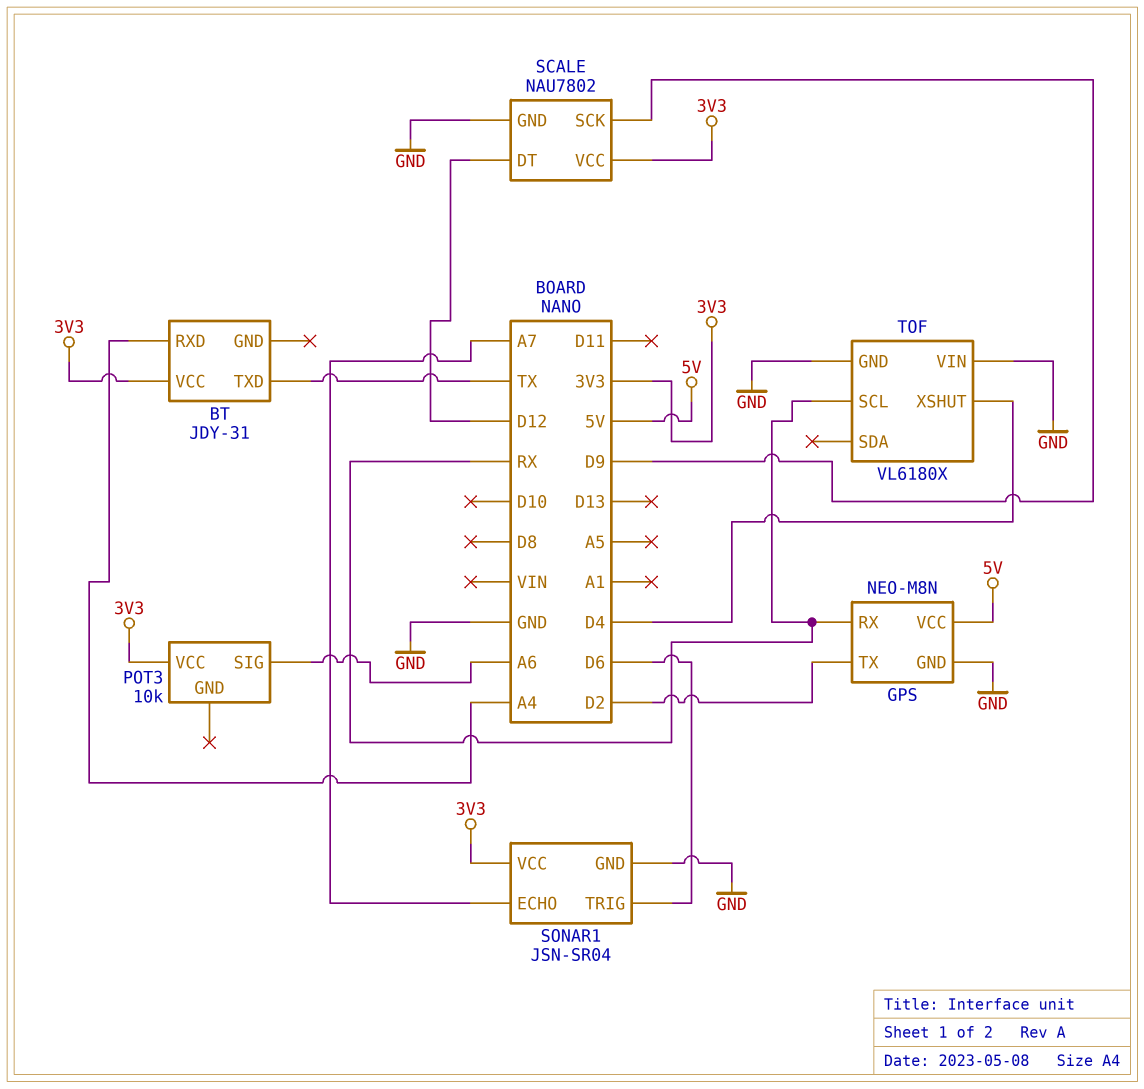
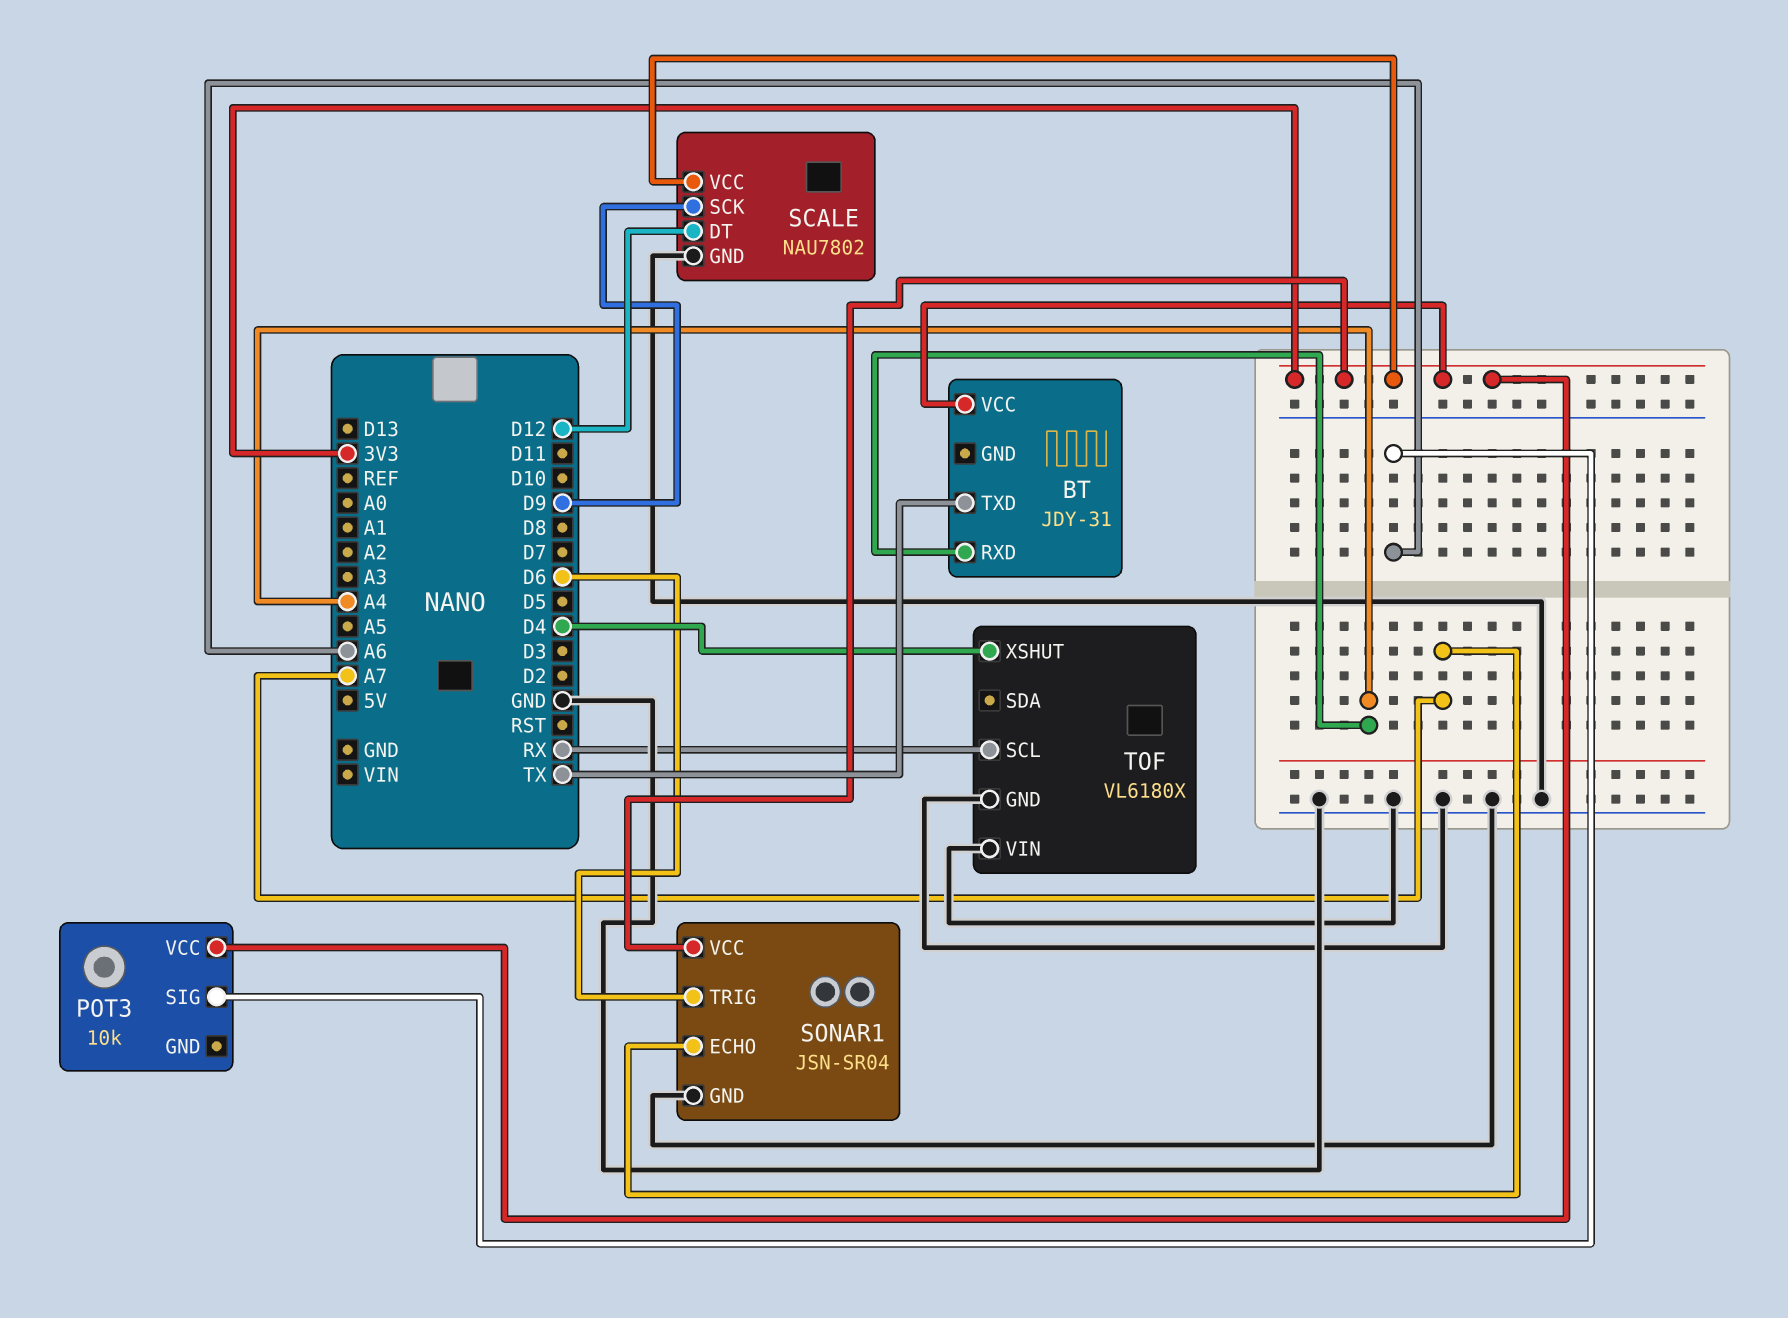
GPS: NEO-M8N -> none
GPS pin GND: GND -> none
GPS pin RX: RX -> none
GPS pin TX: D2 -> none
GPS pin VCC: 5V -> none

